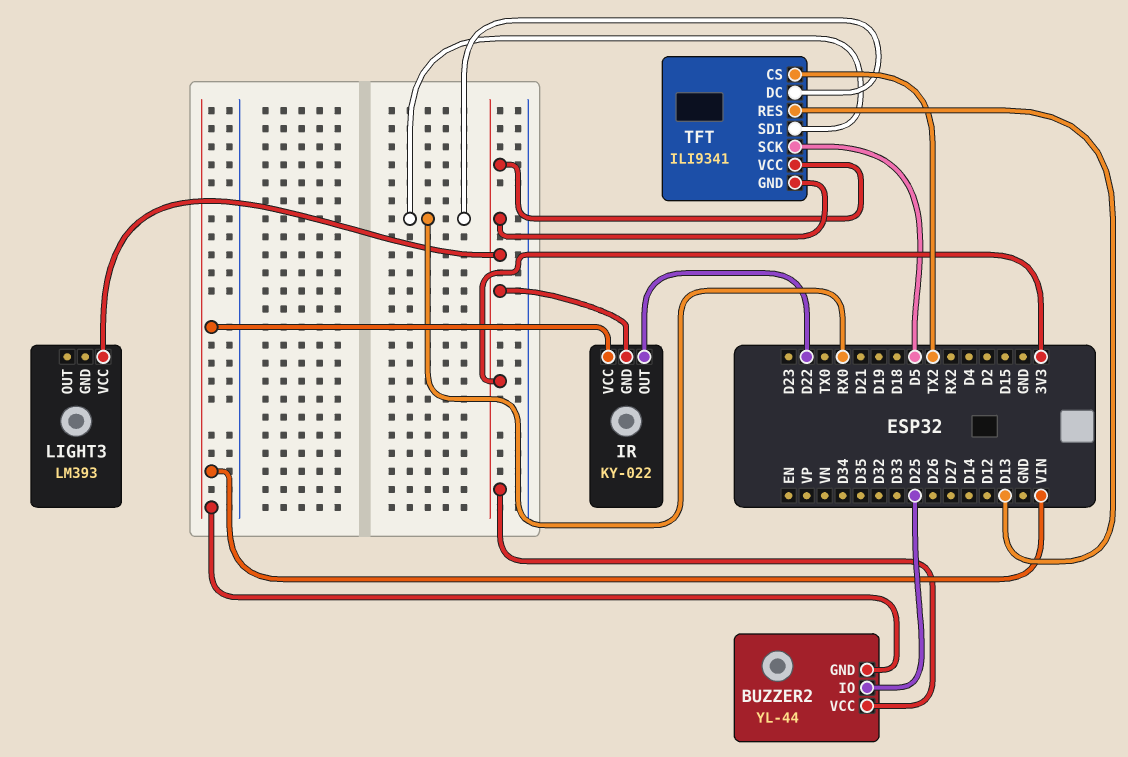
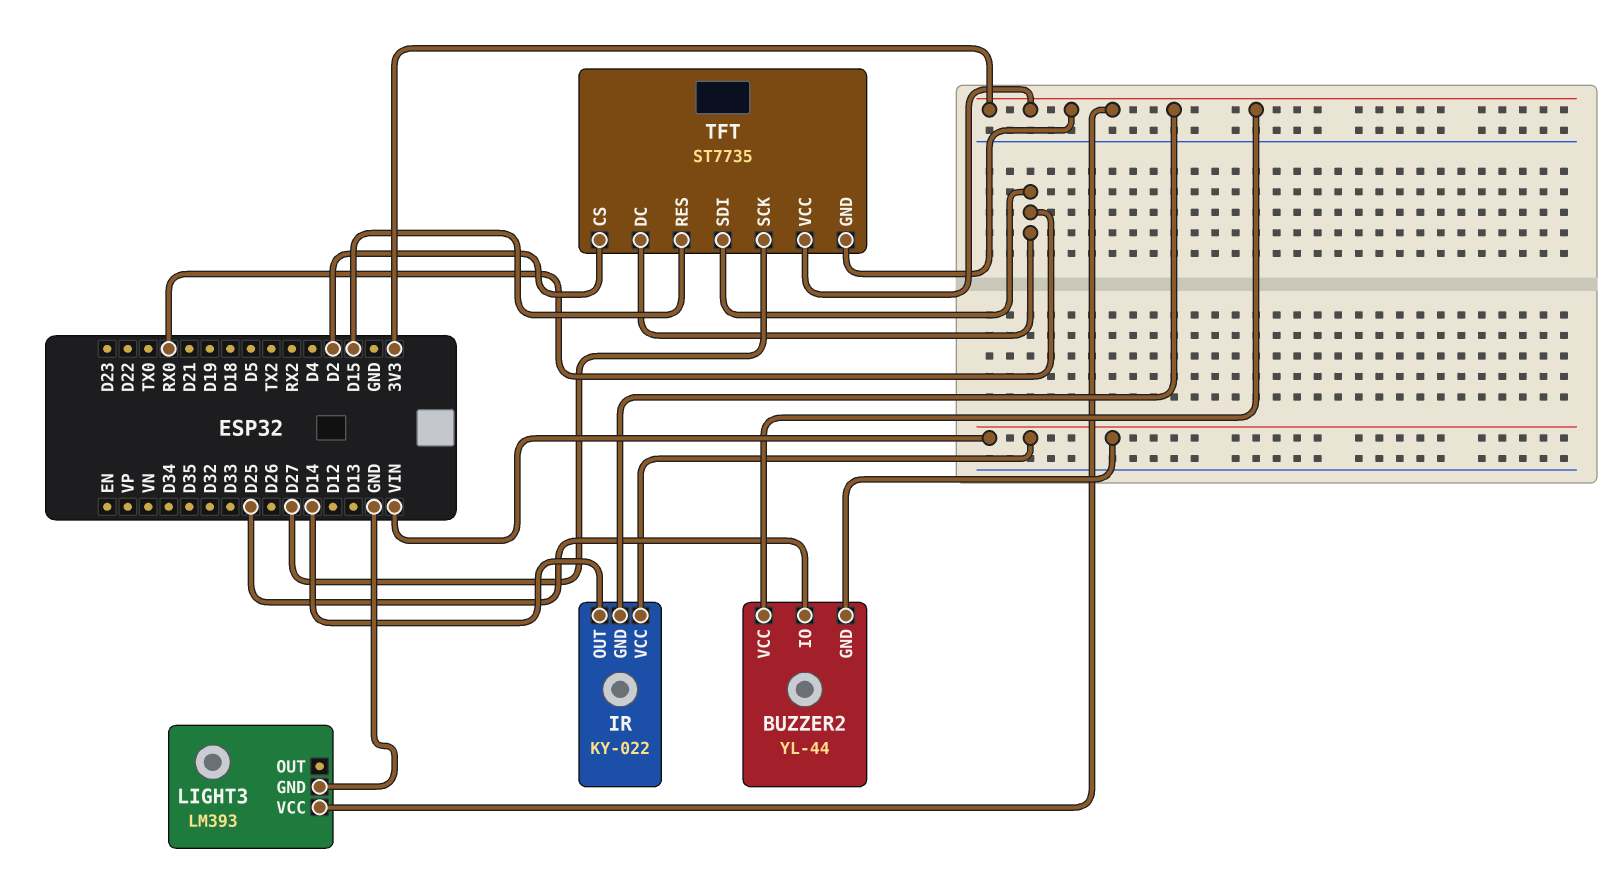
IR pin OUT: D22 -> D14
LIGHT3 pin GND: none -> GND
TFT: ILI9341 -> ST7735
TFT pin CS: TX2 -> D2
TFT pin RES: D13 -> D15
TFT pin SCK: D5 -> D27

